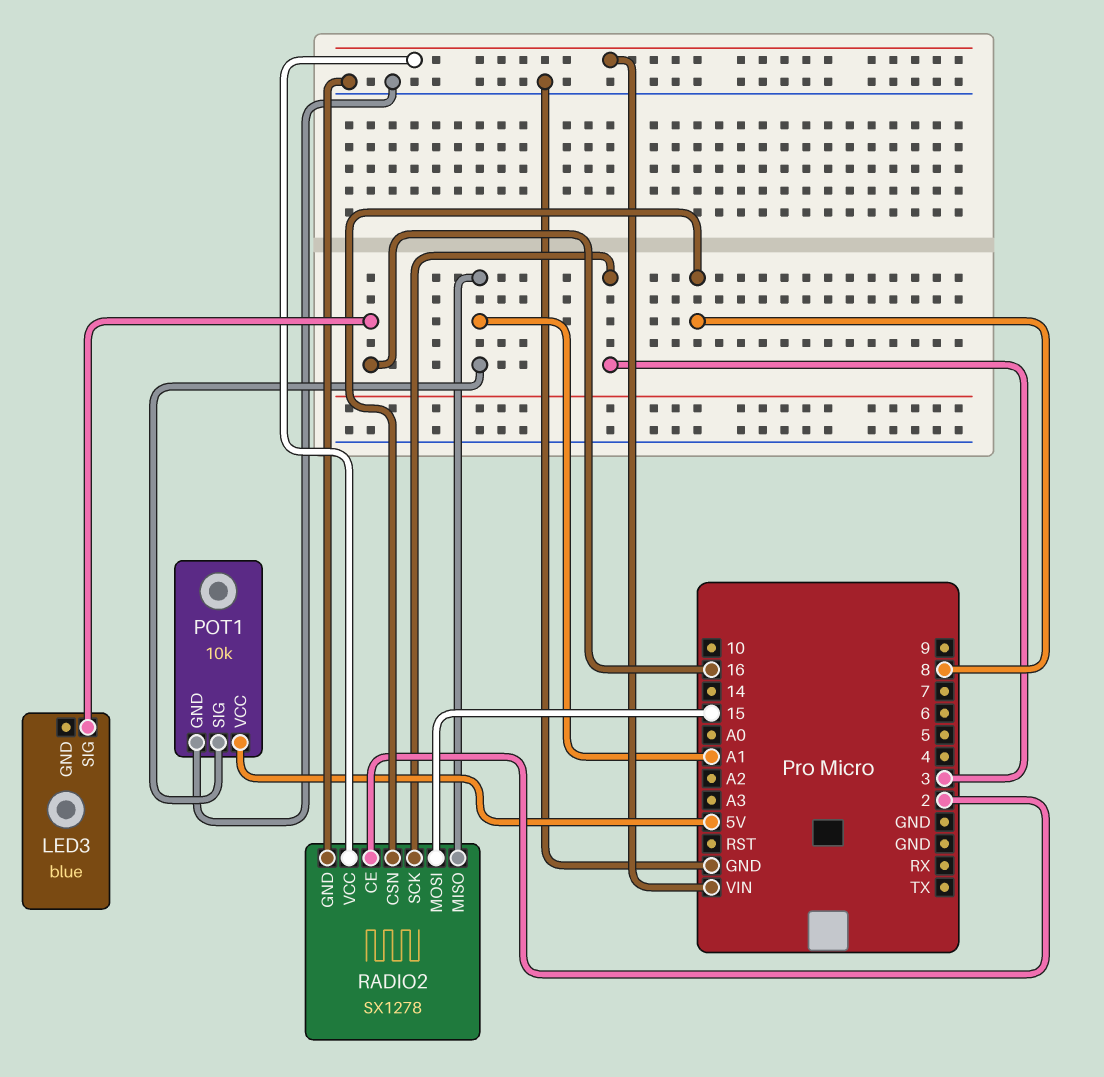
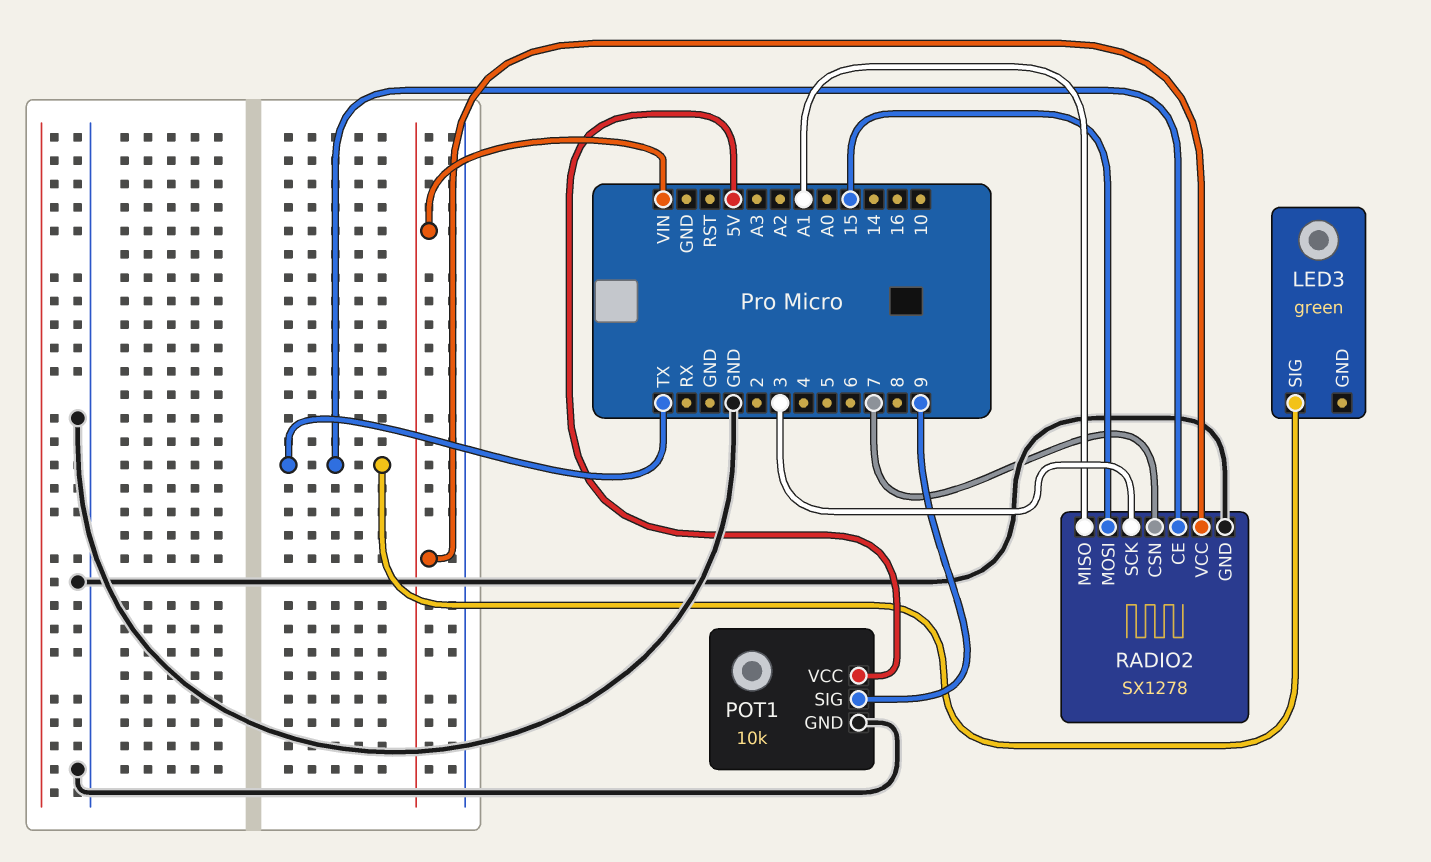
LED3: blue -> green
LED3 pin SIG: 16 -> TX
POT1 pin SIG: A1 -> 9
RADIO2 pin CE: 2 -> TX
RADIO2 pin CSN: 8 -> 7

